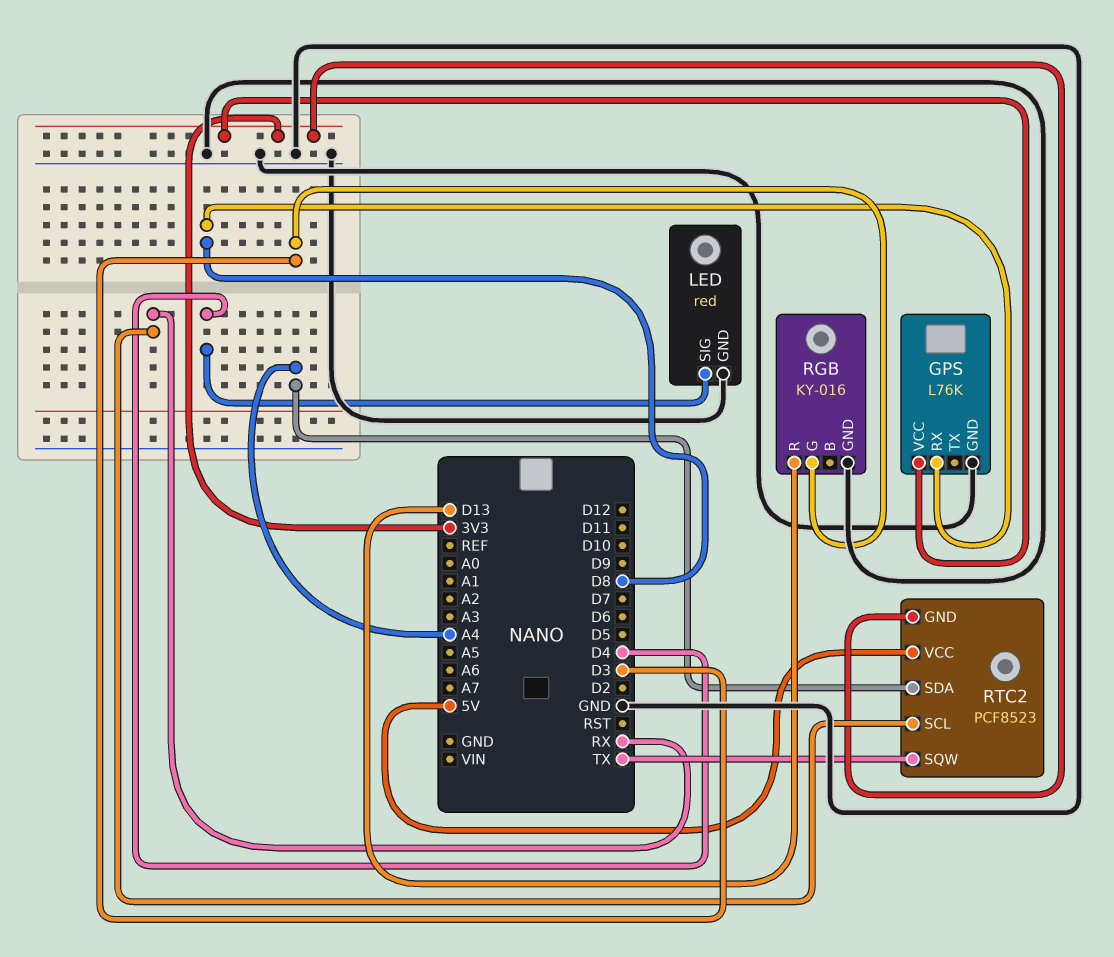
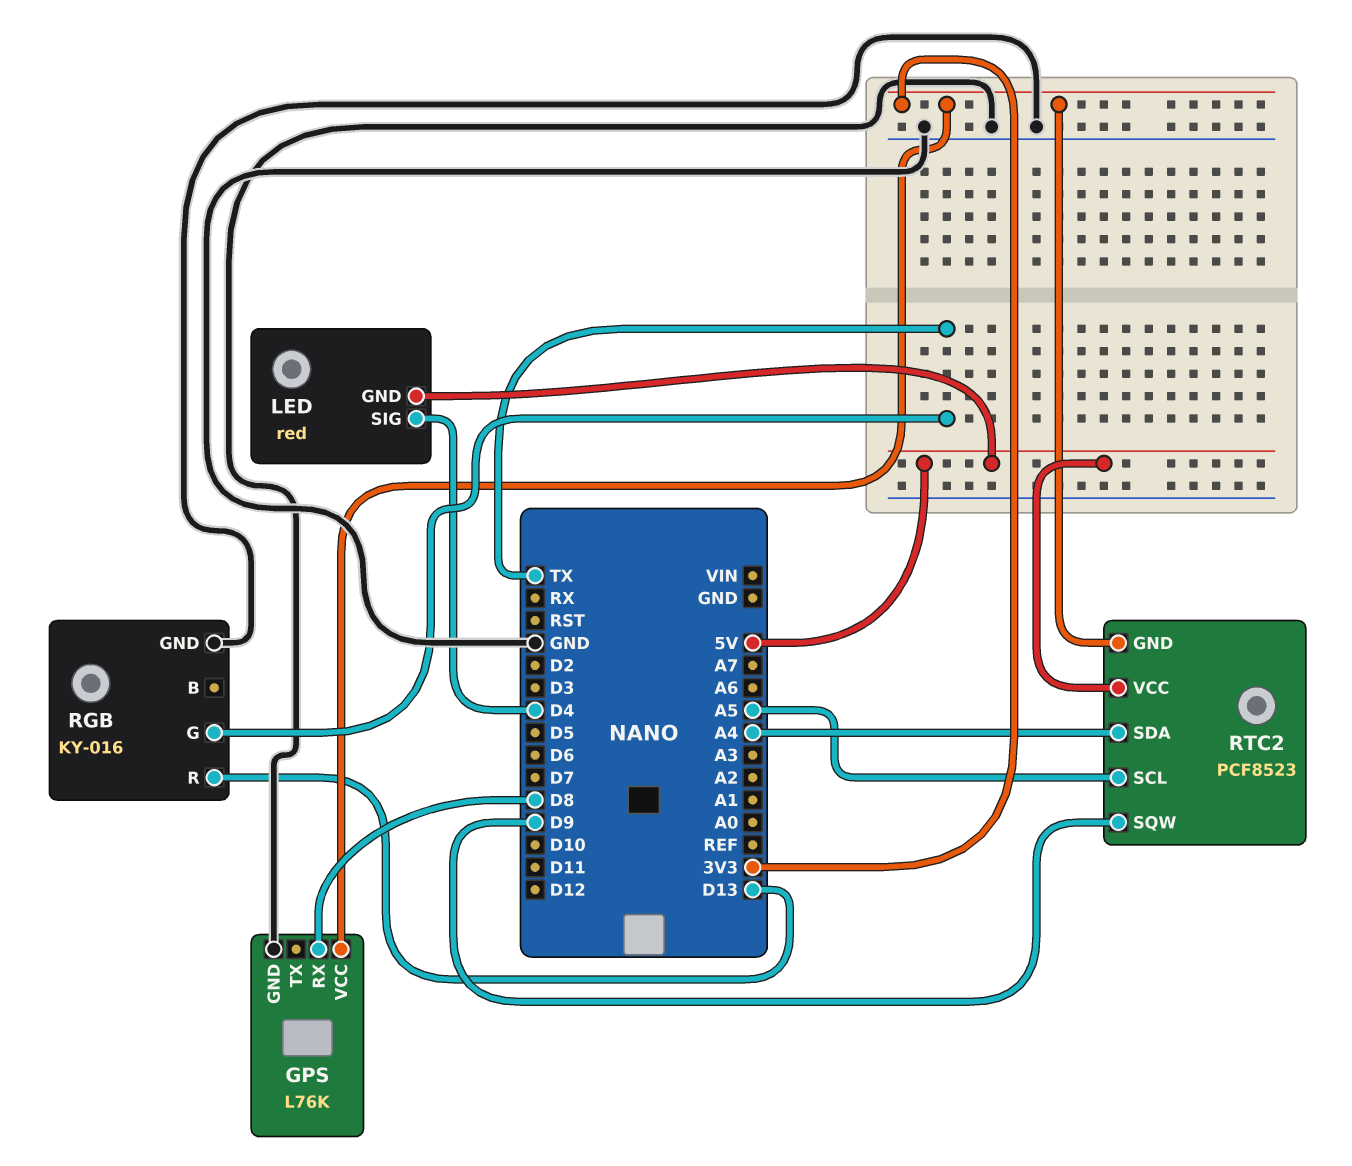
LED pin GND: GND -> 5V
RGB pin G: D3 -> TX
RTC2 pin SCL: RX -> A5
RTC2 pin SQW: TX -> D9

